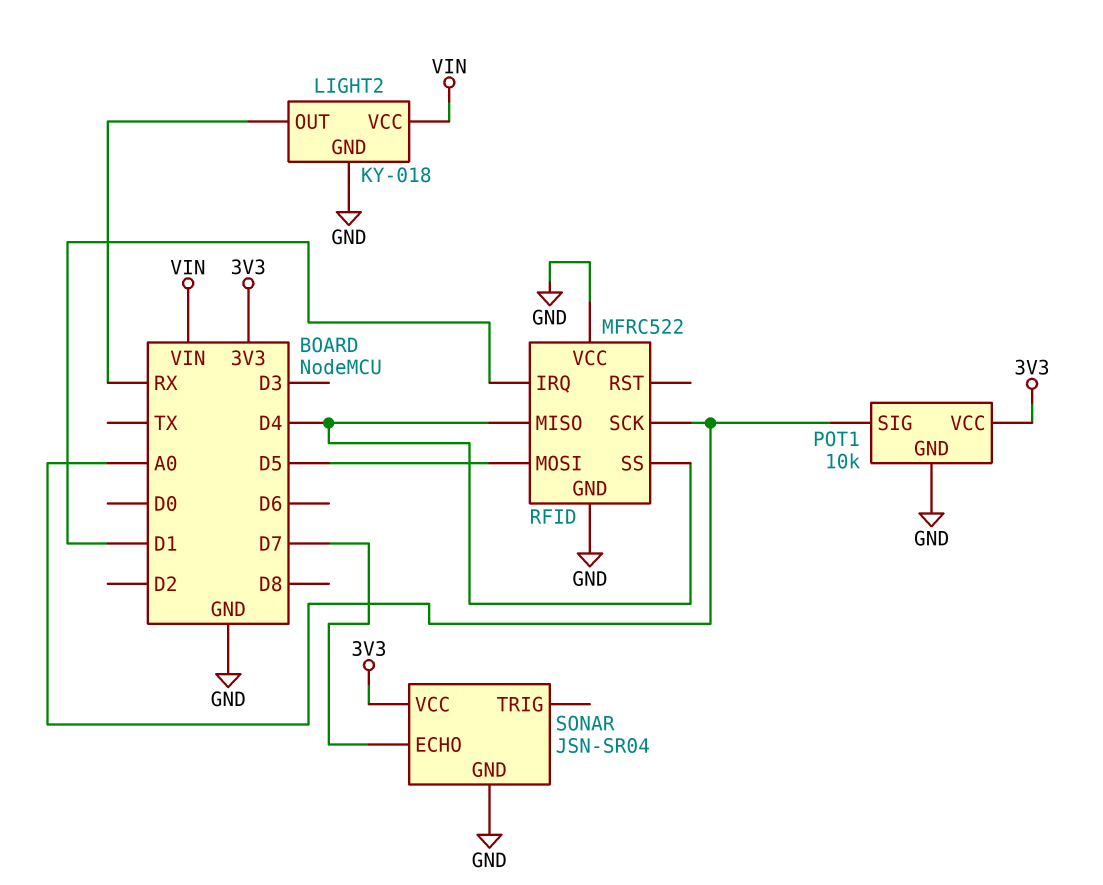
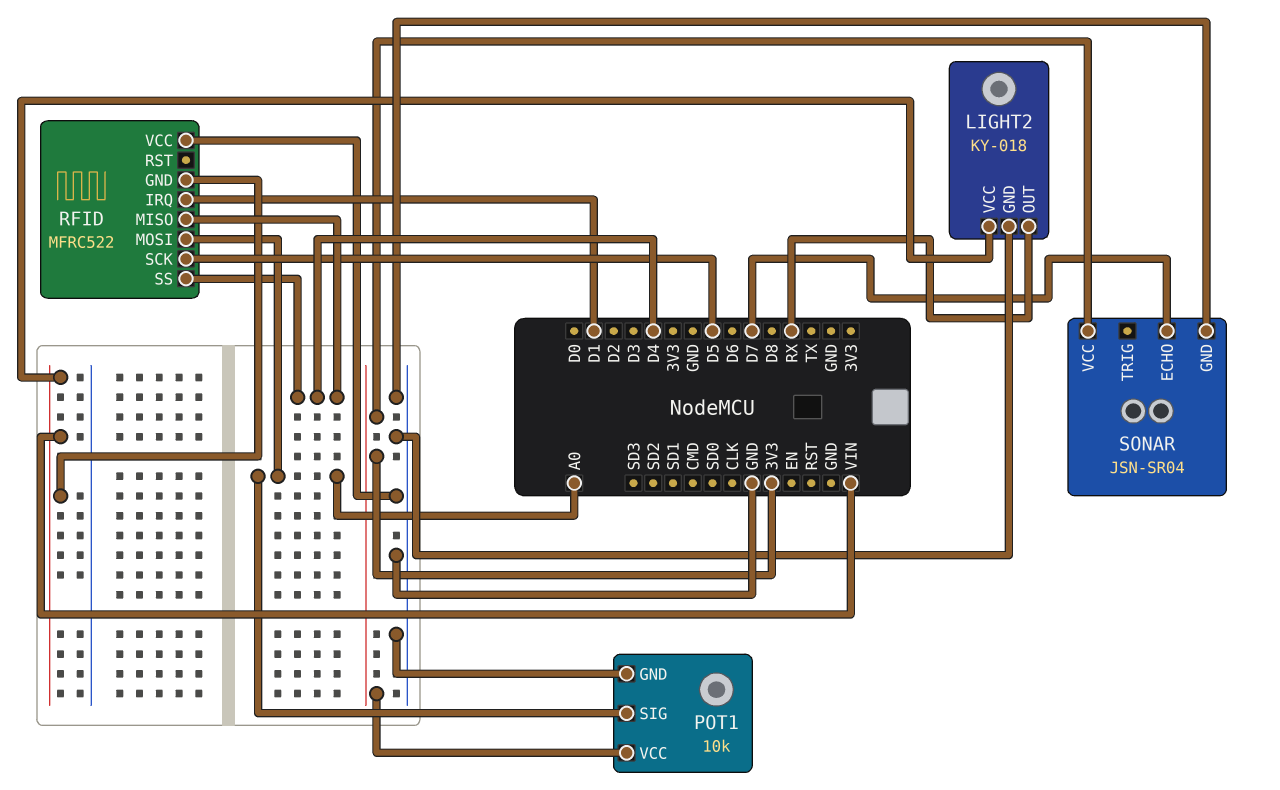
RFID pin GND: GND -> VIN
RFID pin MOSI: D5 -> A0
RFID pin SCK: A0 -> D5

